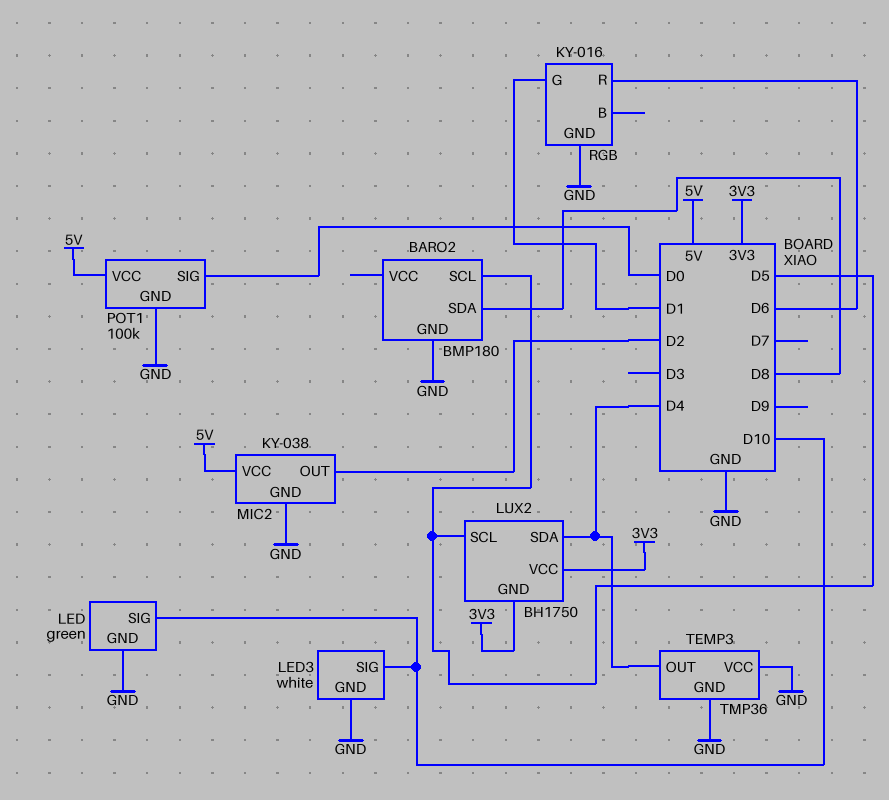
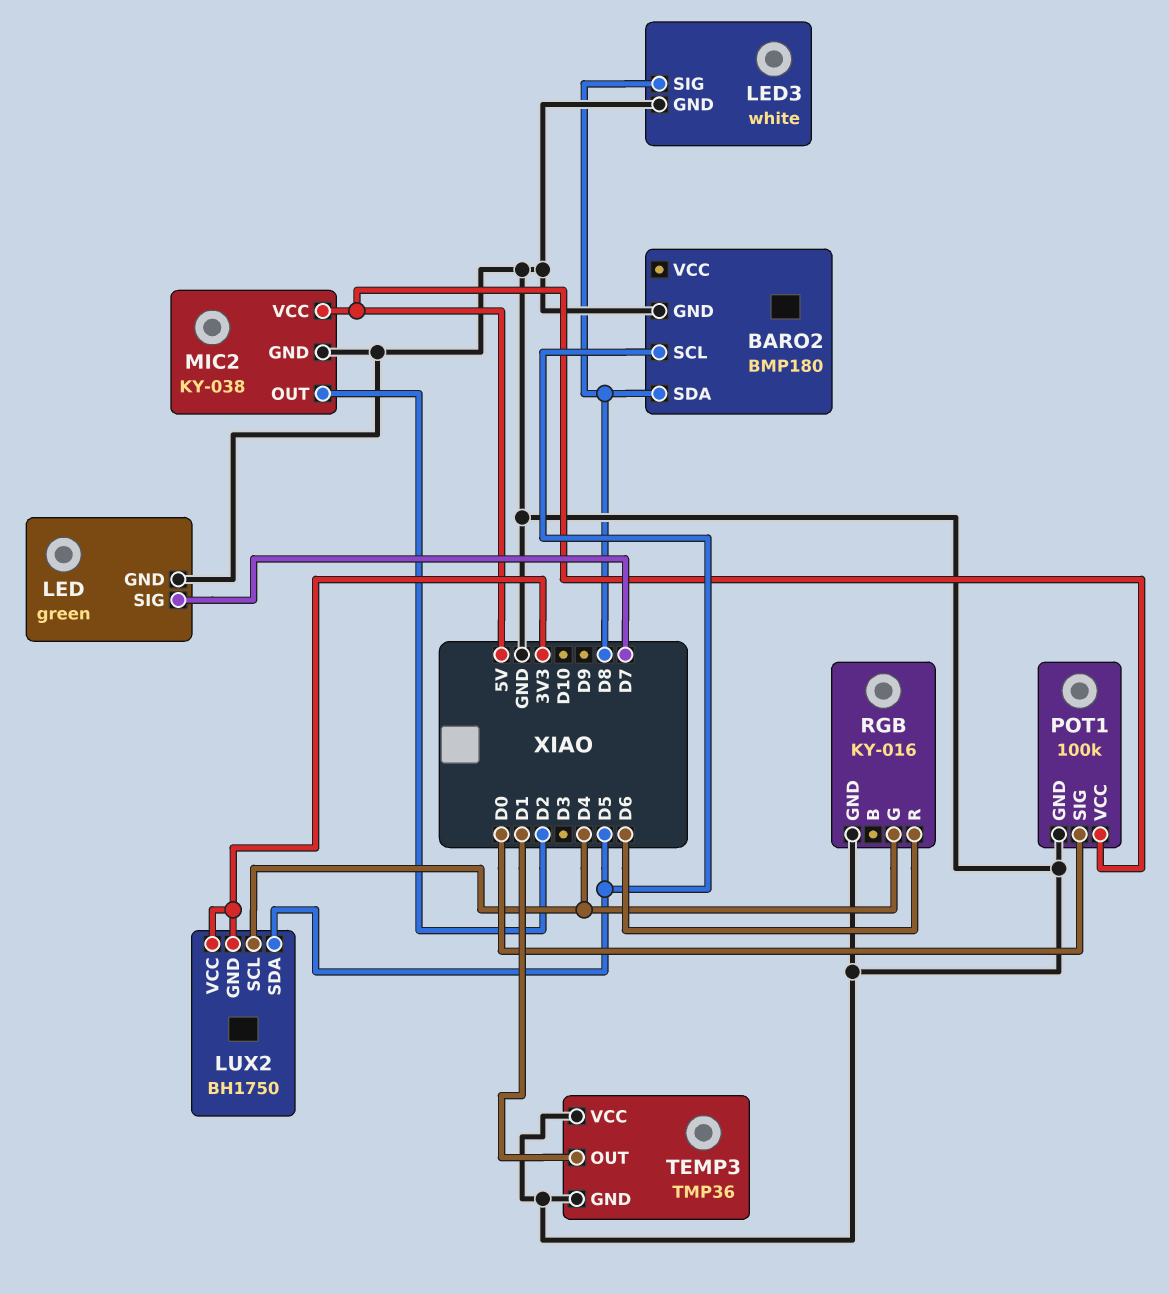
LED pin SIG: D10 -> D7
LED3 pin SIG: D10 -> D8
LUX2 pin SCL: D5 -> D4
LUX2 pin SDA: D4 -> D5
RGB pin G: D1 -> D4
TEMP3 pin OUT: D4 -> D1

